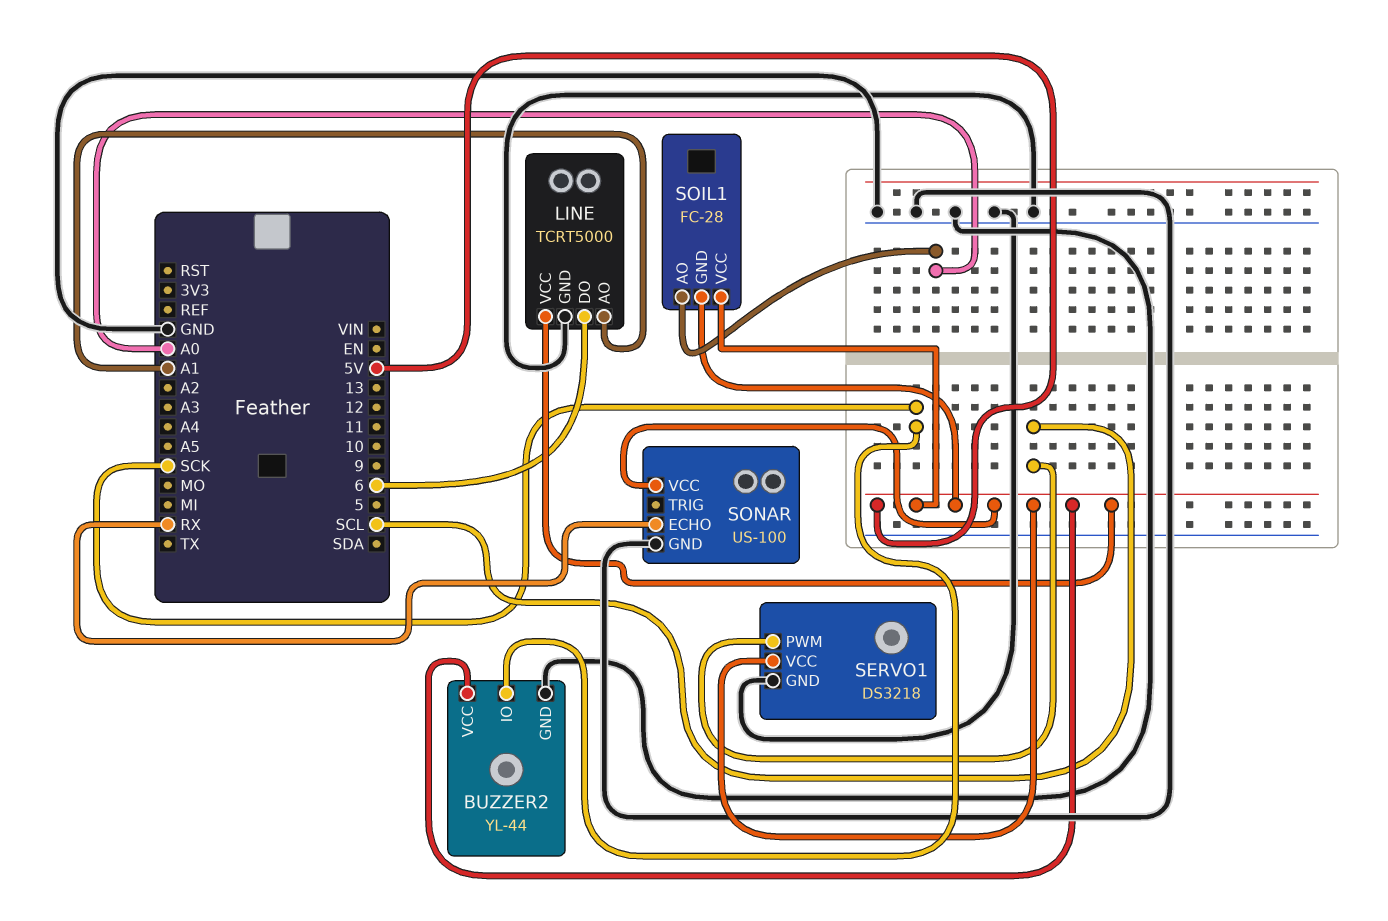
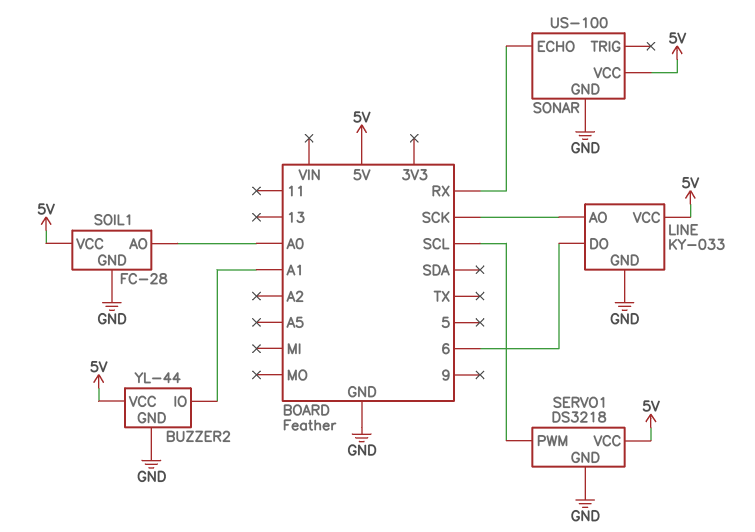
BUZZER2 pin IO: SCK -> A1
LINE: TCRT5000 -> KY-033
LINE pin AO: A1 -> SCK
SOIL1 pin GND: 5V -> GND

